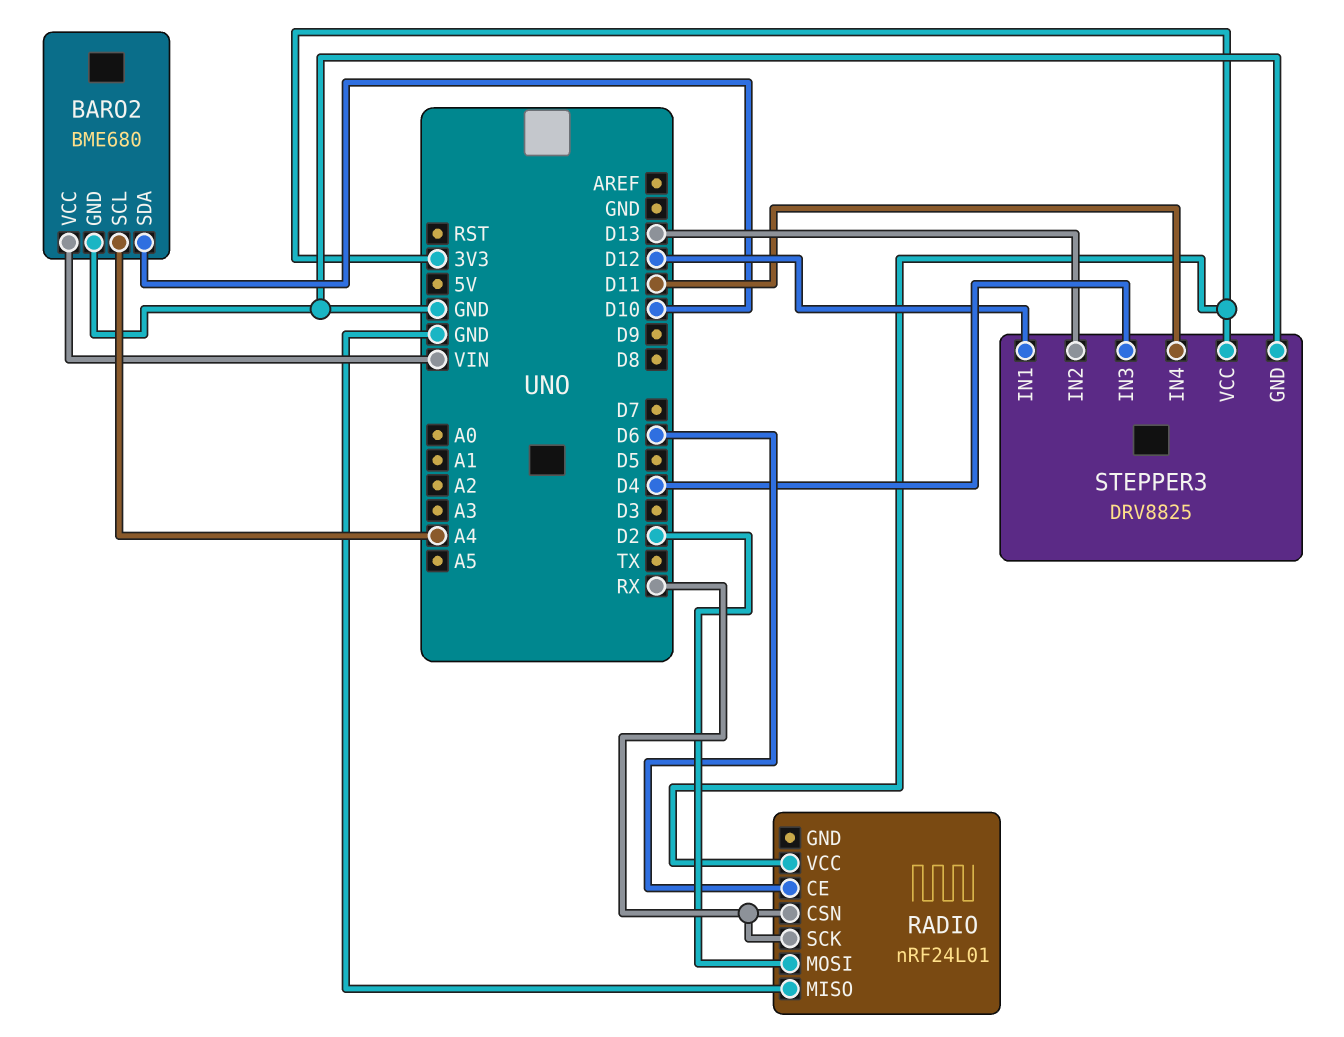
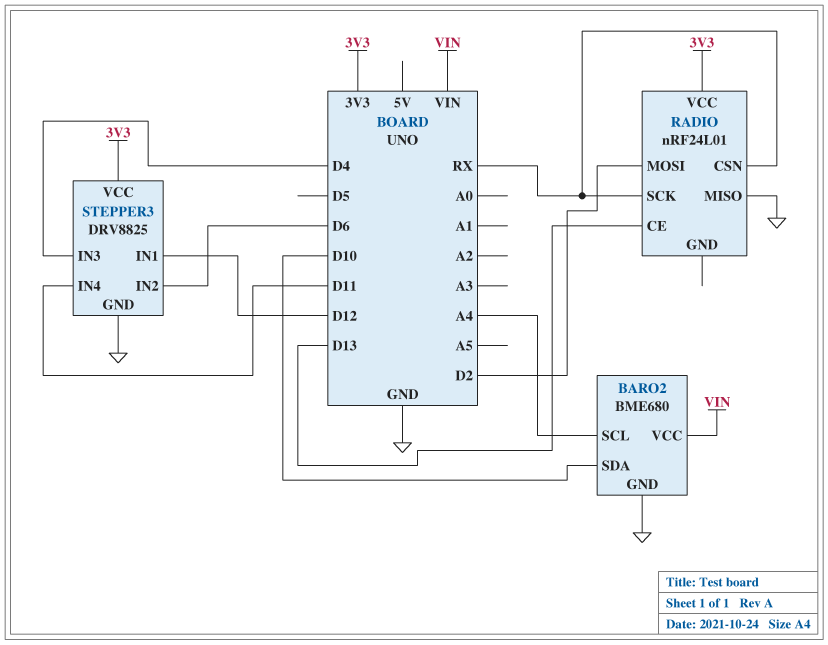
RADIO pin CE: D6 -> D13
STEPPER3 pin IN2: D13 -> D6

